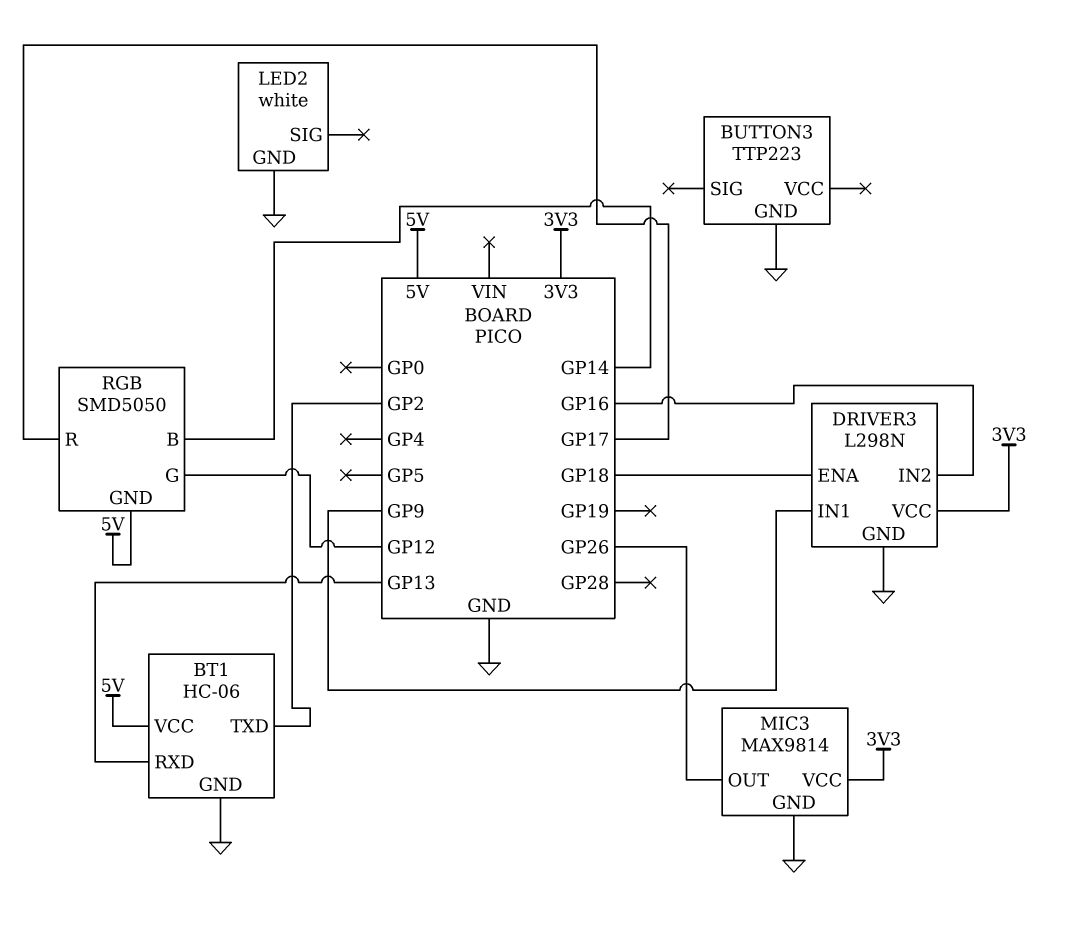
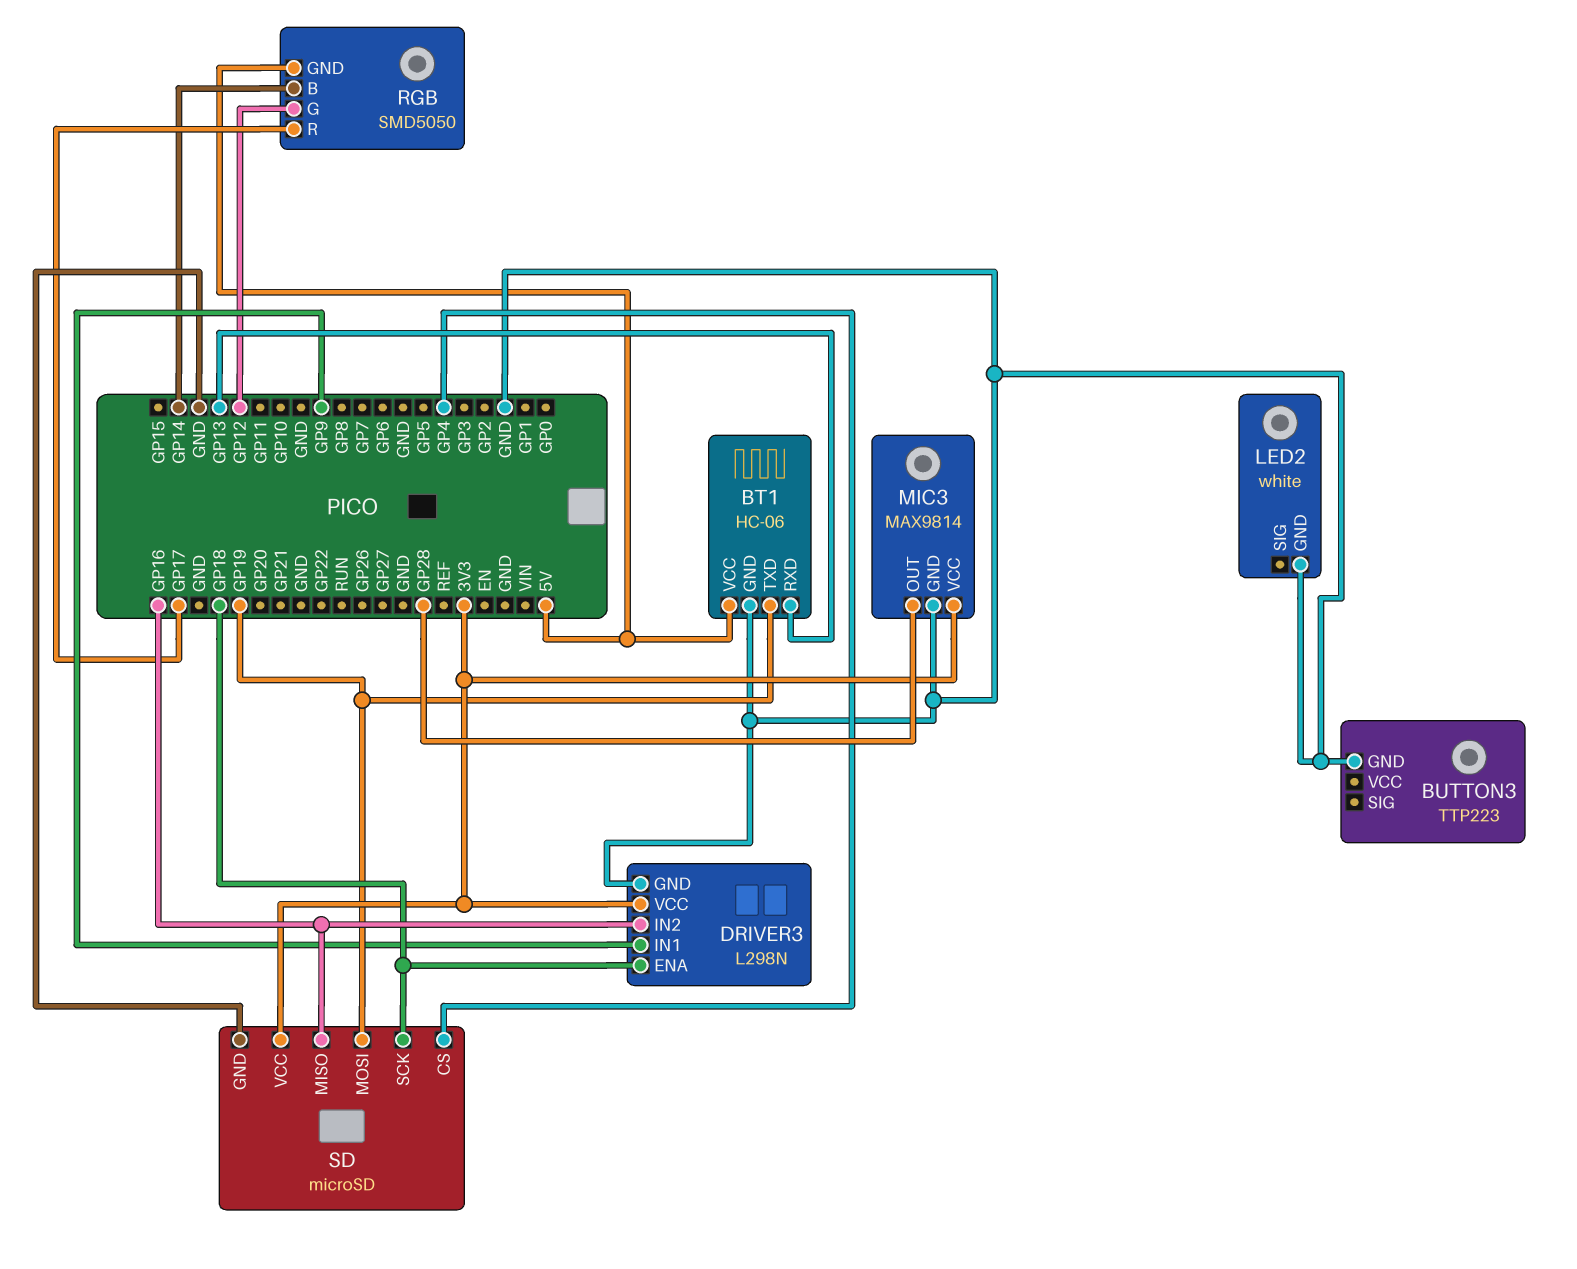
BT1 pin TXD: GP2 -> GP19
MIC3 pin OUT: GP26 -> GP28
SD: none -> microSD
SD pin CS: none -> GP4
SD pin GND: none -> GND
SD pin MISO: none -> GP16
SD pin MOSI: none -> GP19
SD pin SCK: none -> GP18
SD pin VCC: none -> 3V3

